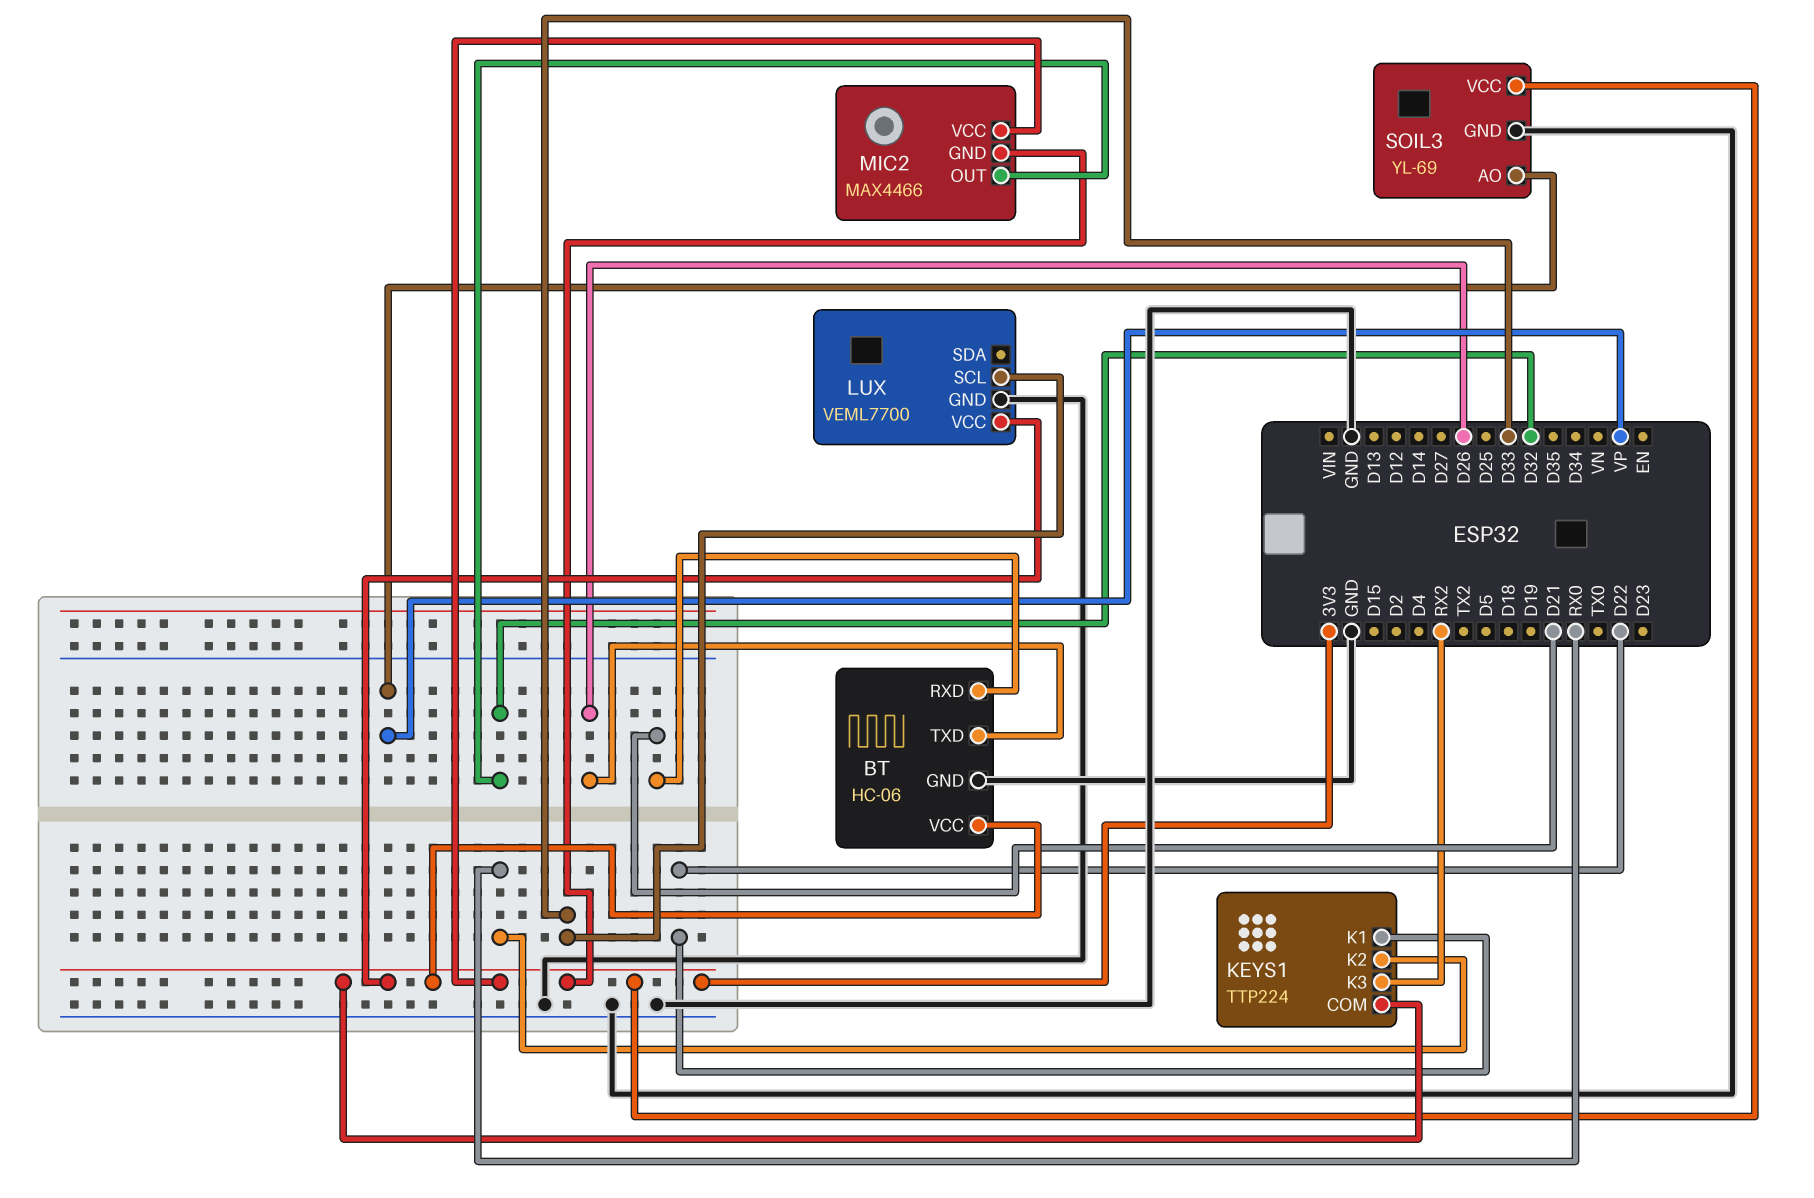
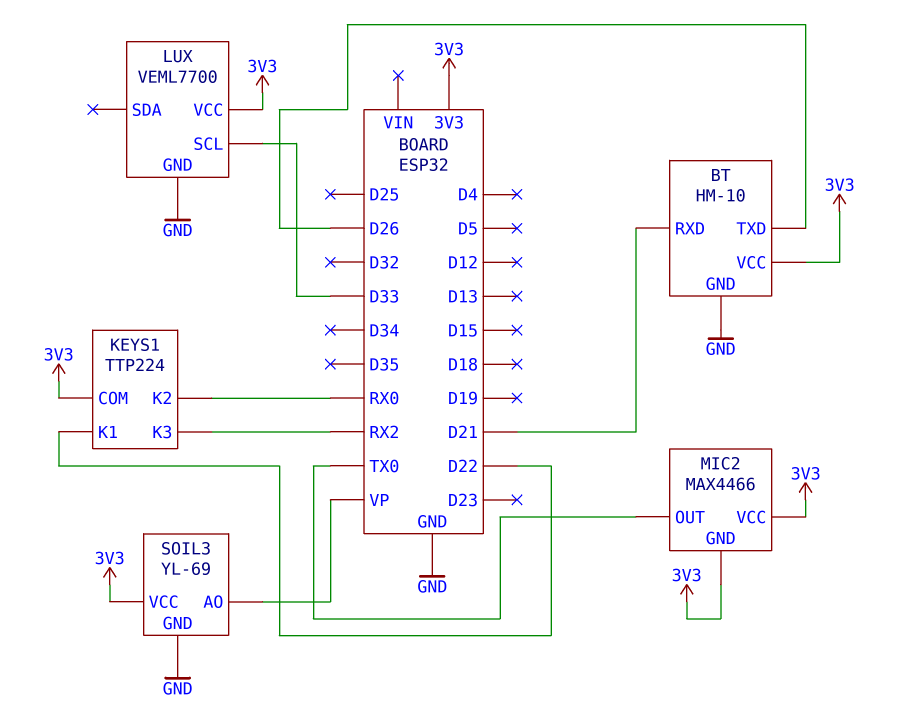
BT: HC-06 -> HM-10
MIC2 pin OUT: D32 -> TX0

